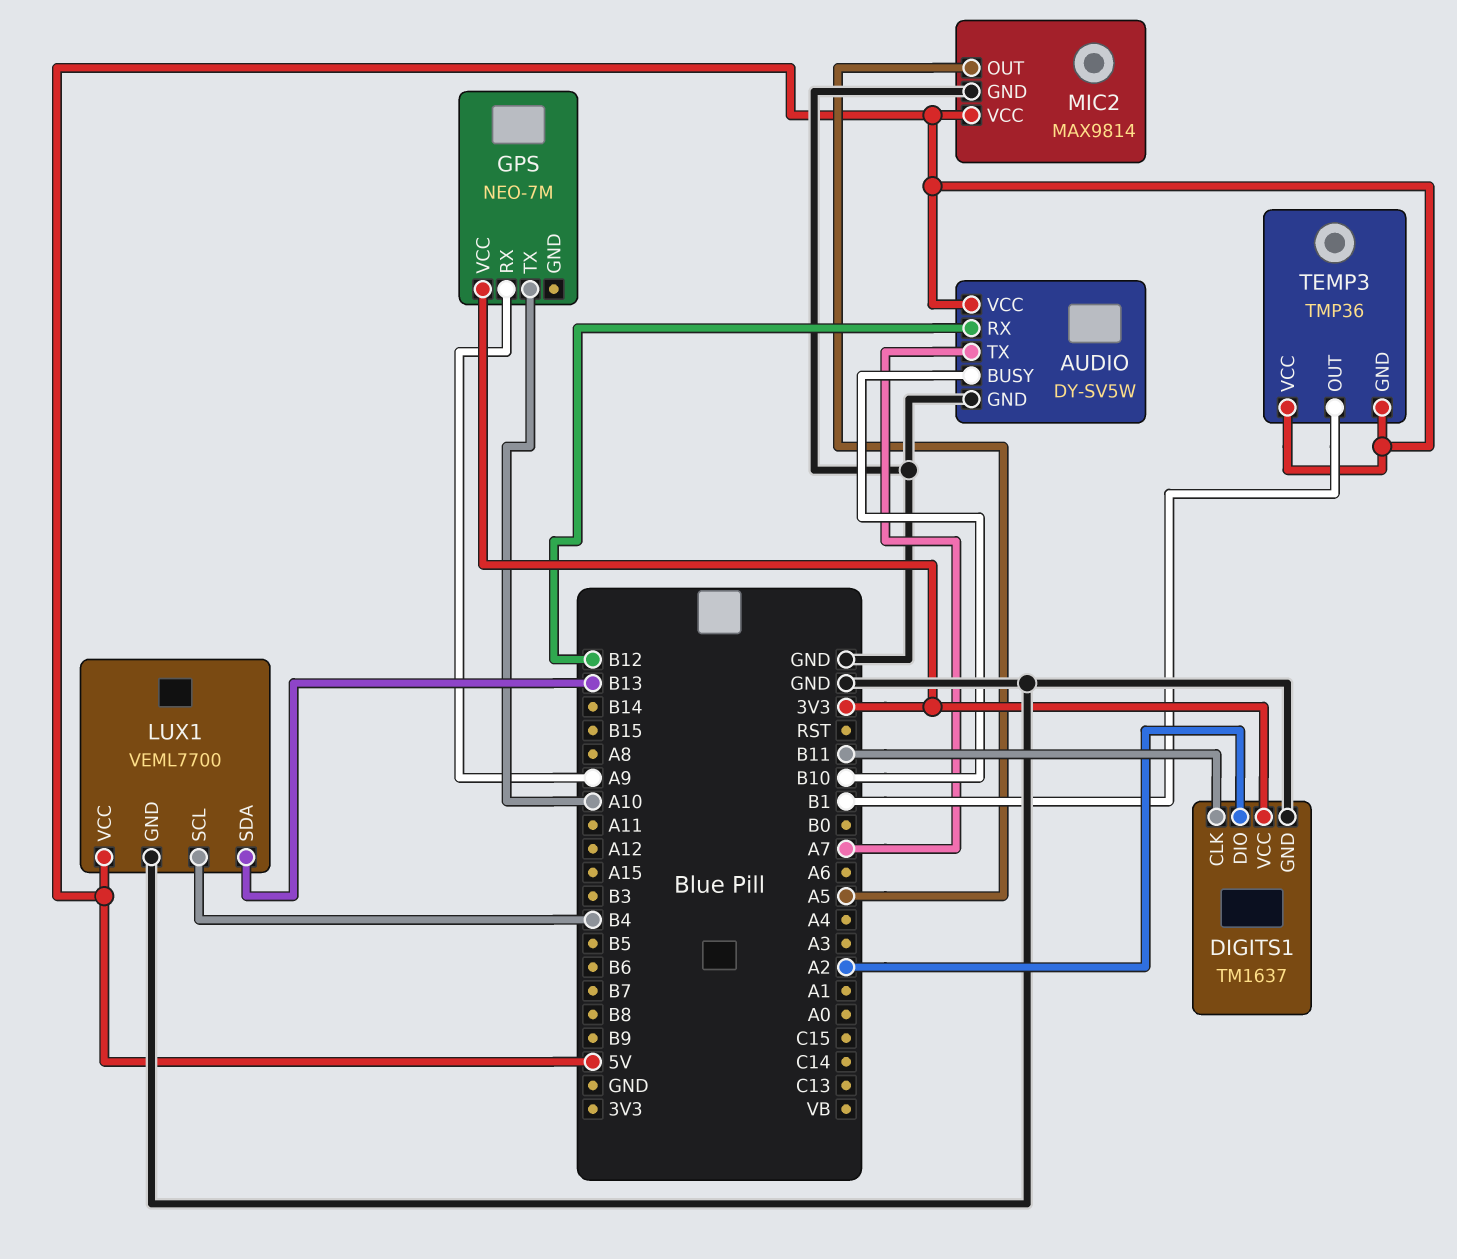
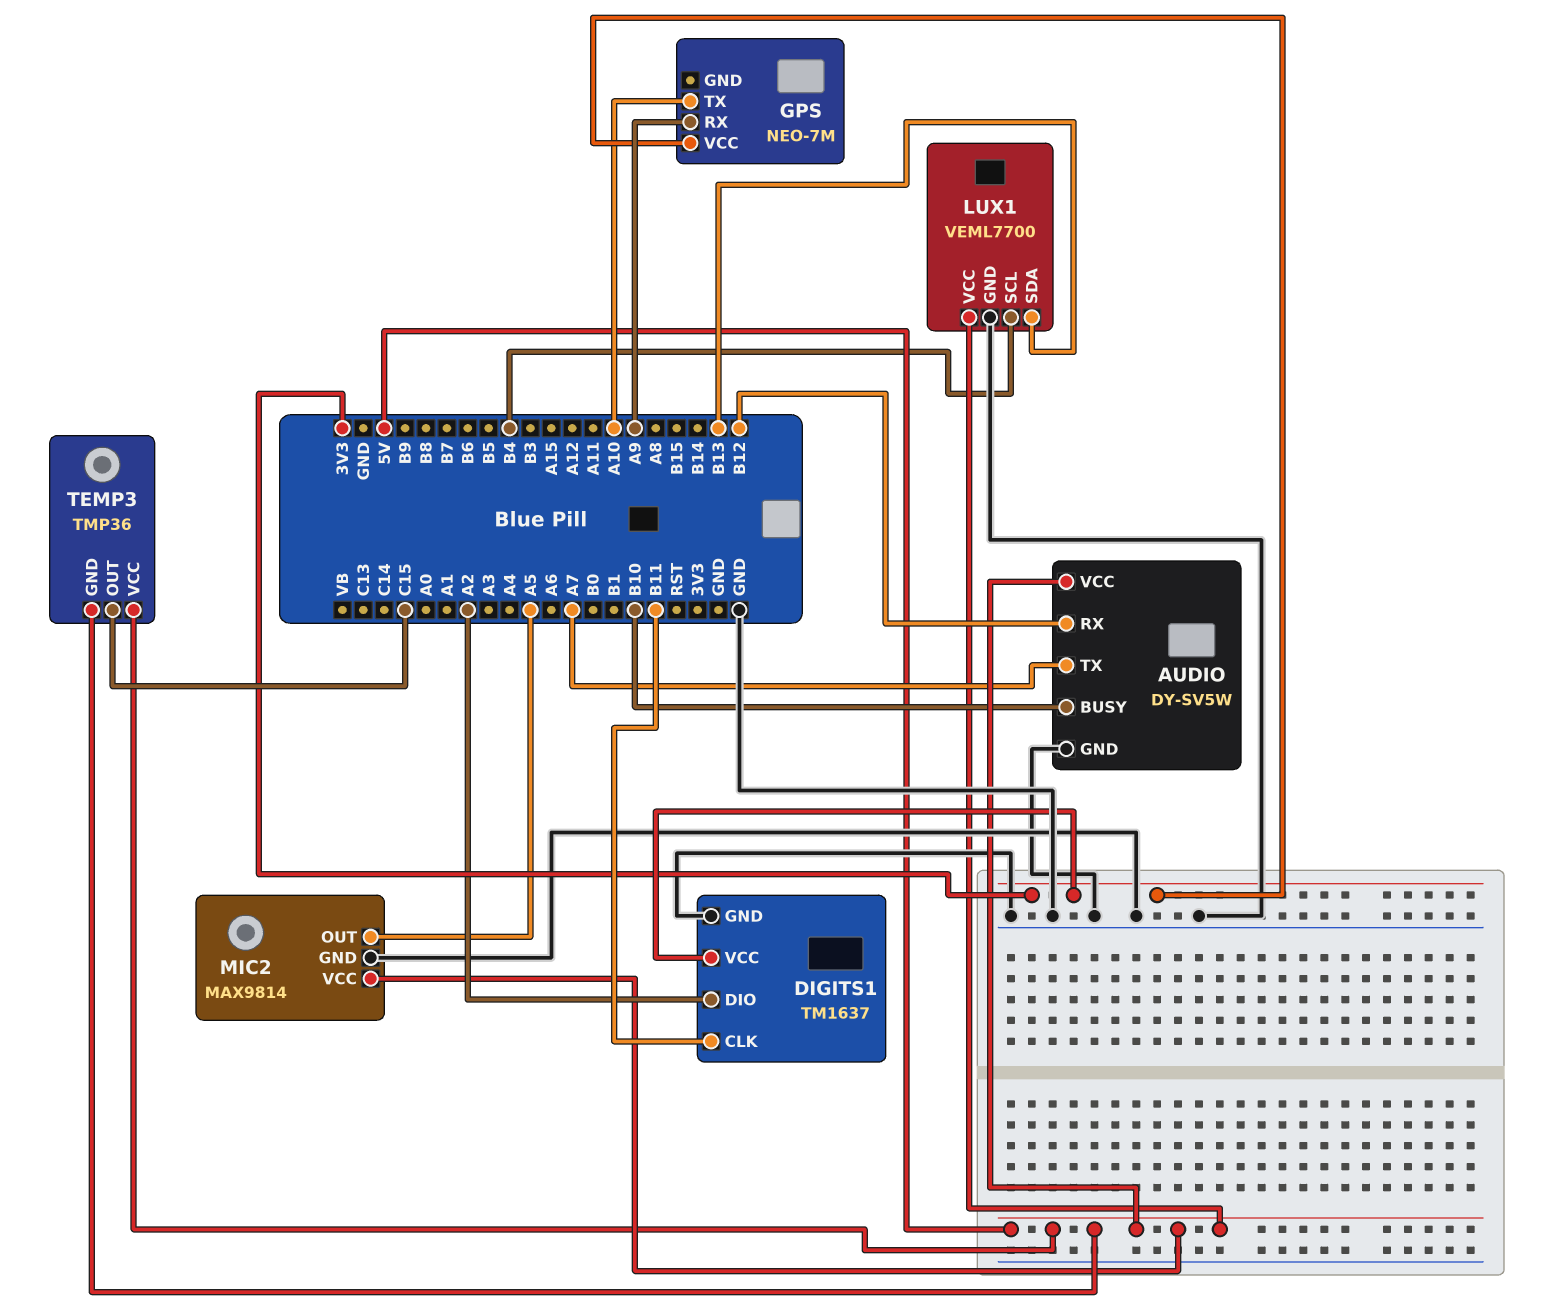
TEMP3 pin OUT: B1 -> C15

